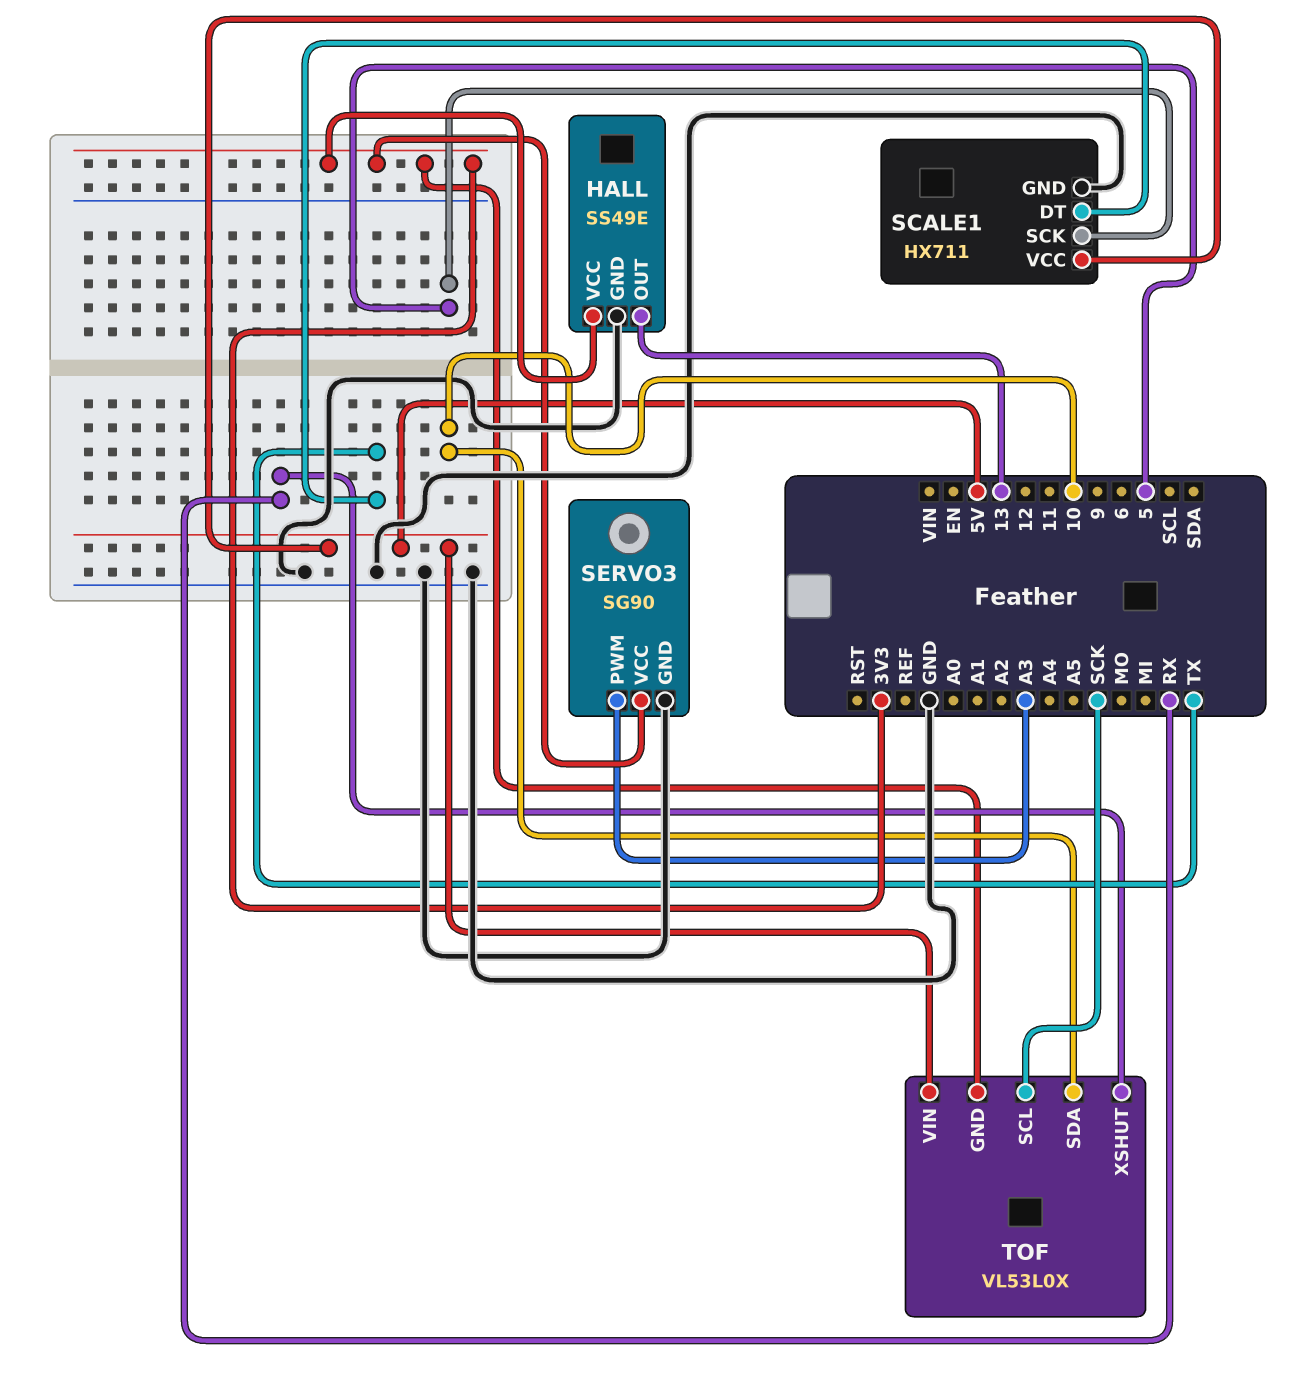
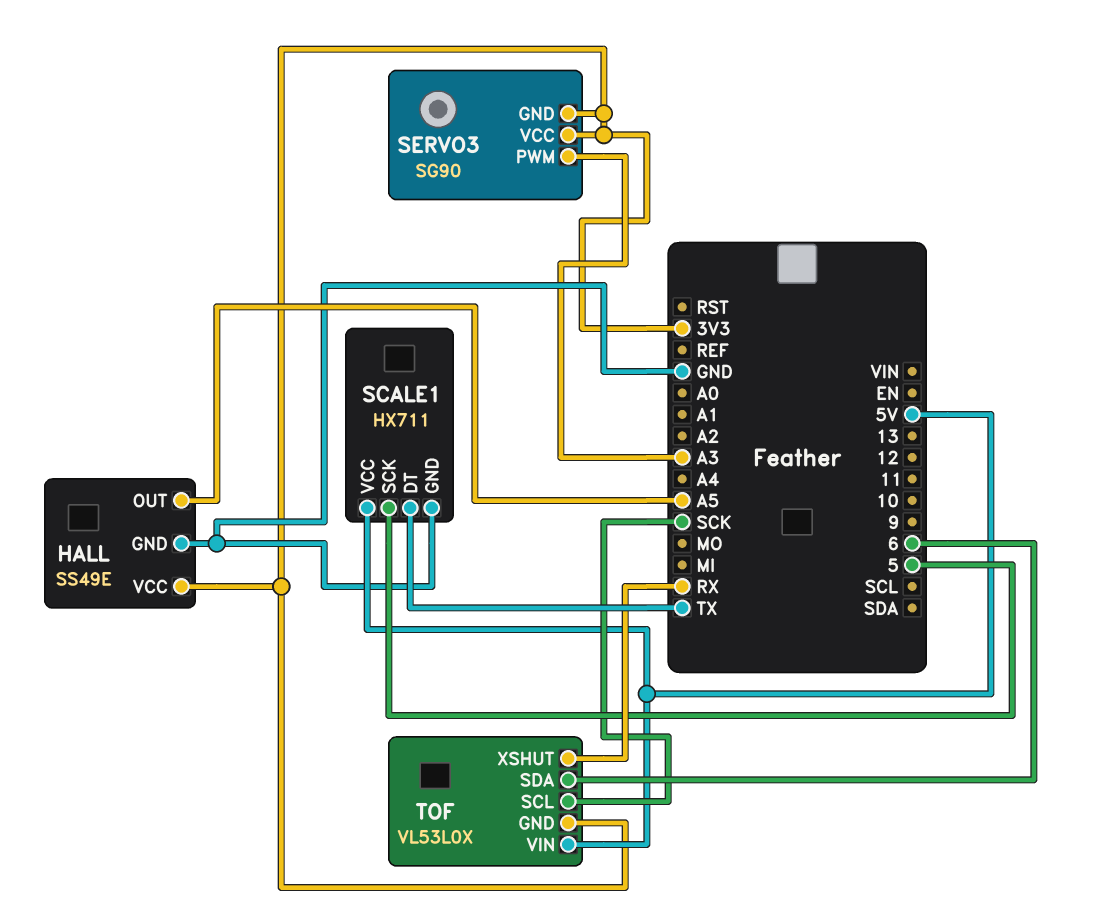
HALL pin OUT: 13 -> A5
SERVO3 pin GND: GND -> 3V3
TOF pin SDA: 10 -> 6

